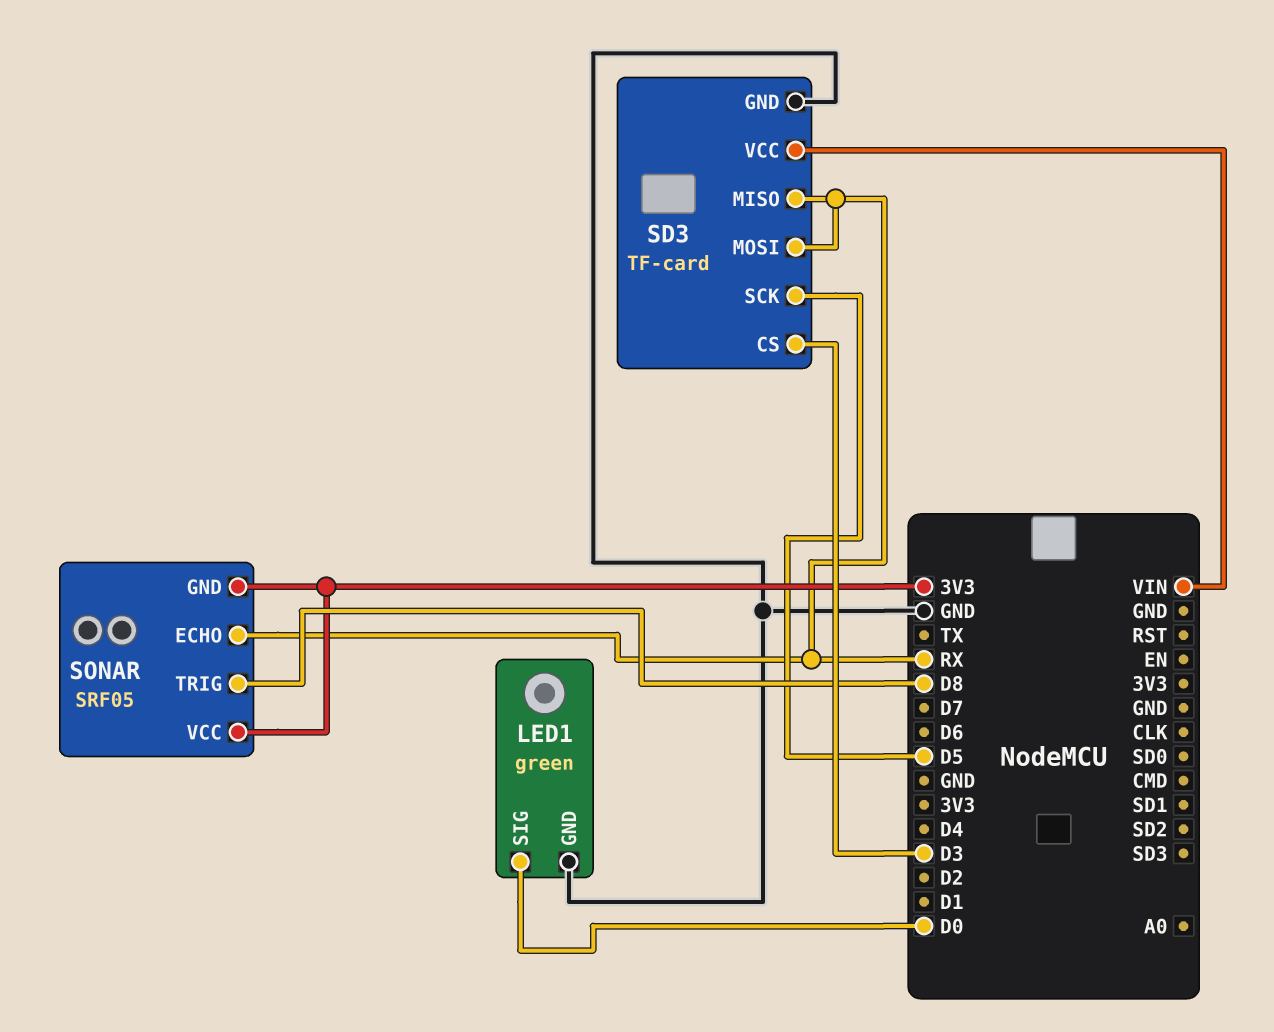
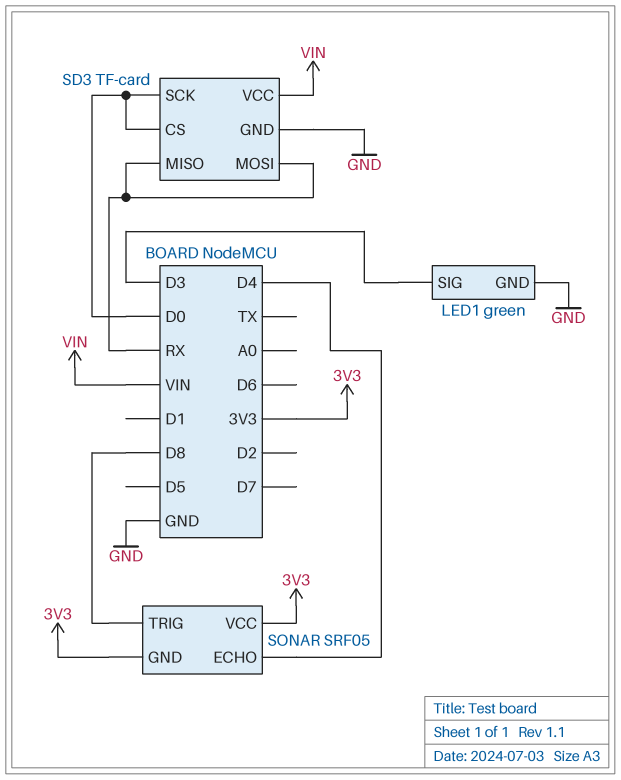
LED1 pin SIG: D0 -> D3
SD3 pin CS: D3 -> D0
SD3 pin SCK: D5 -> D0
SONAR pin ECHO: RX -> D4

